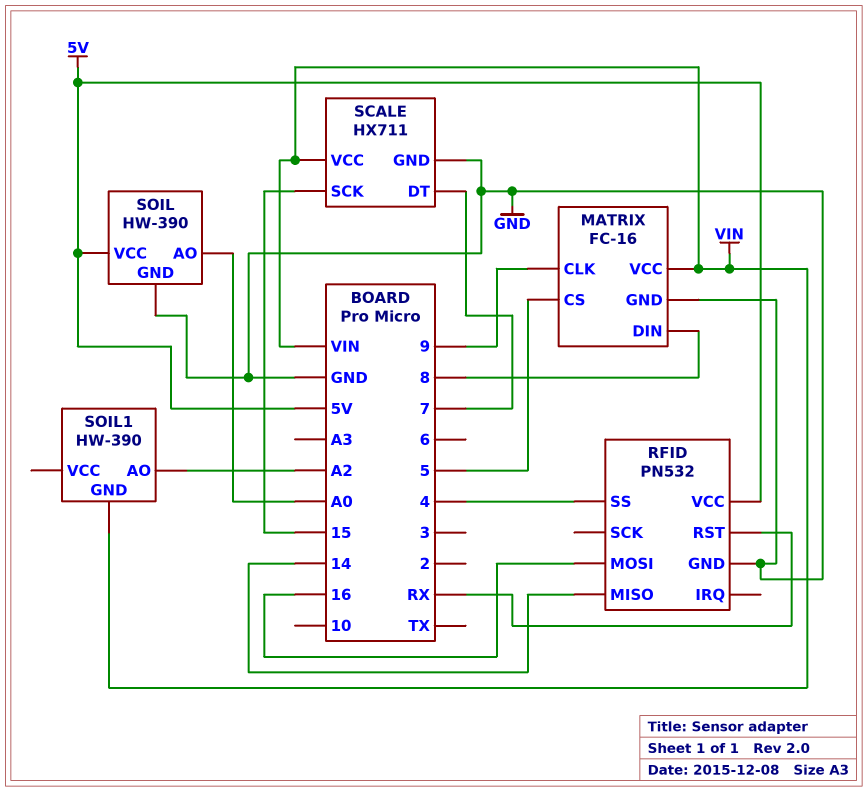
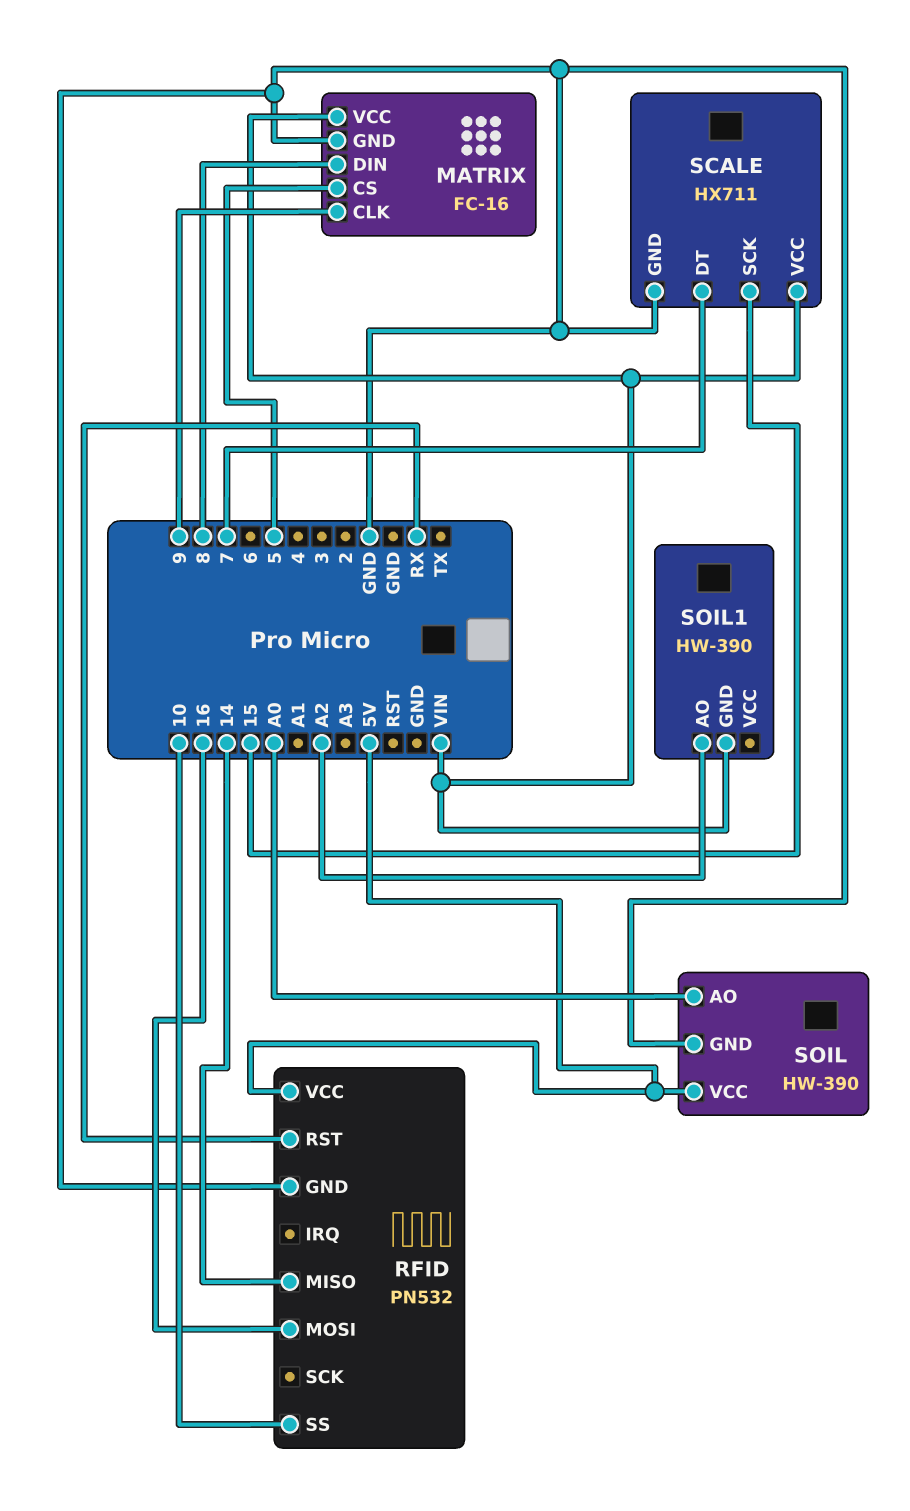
RFID pin SS: 4 -> 10

